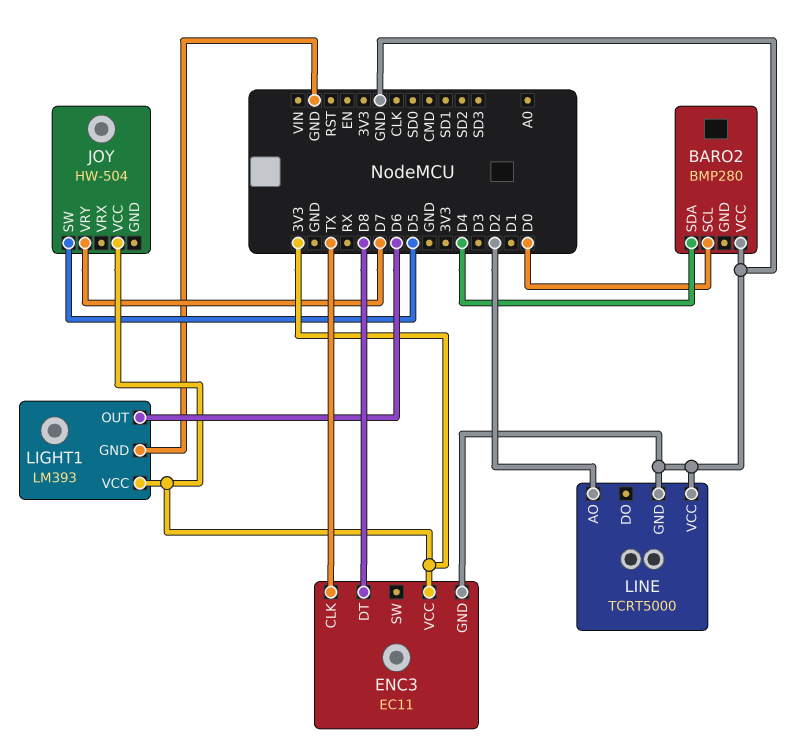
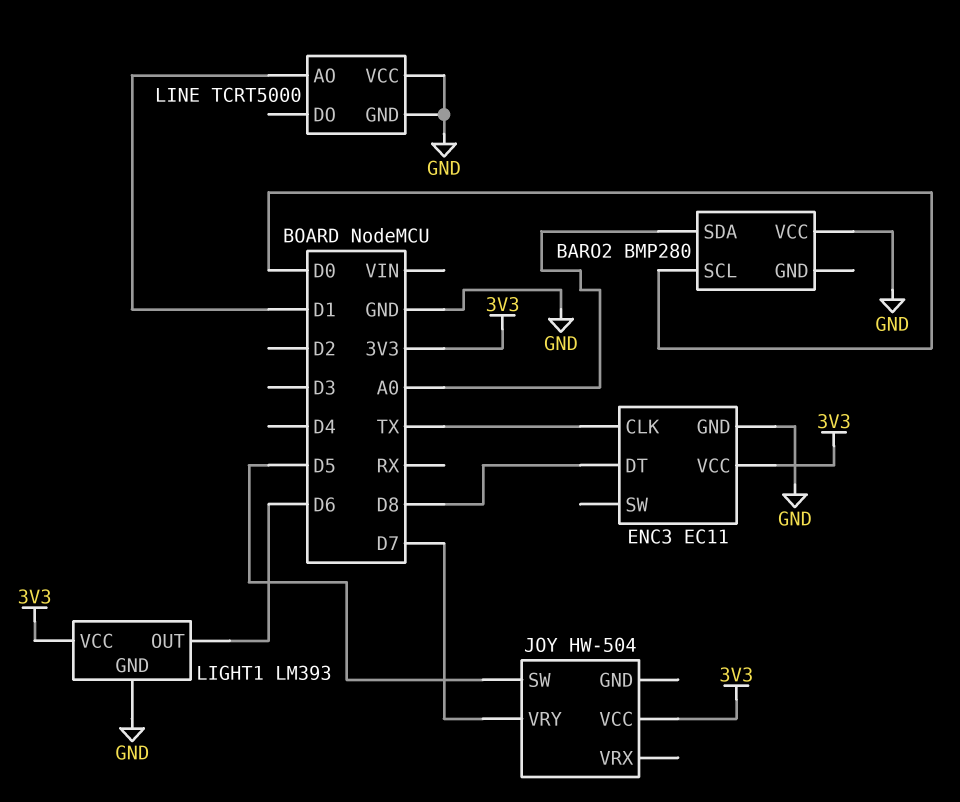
BARO2 pin SDA: D4 -> A0
LINE pin AO: D2 -> D1

